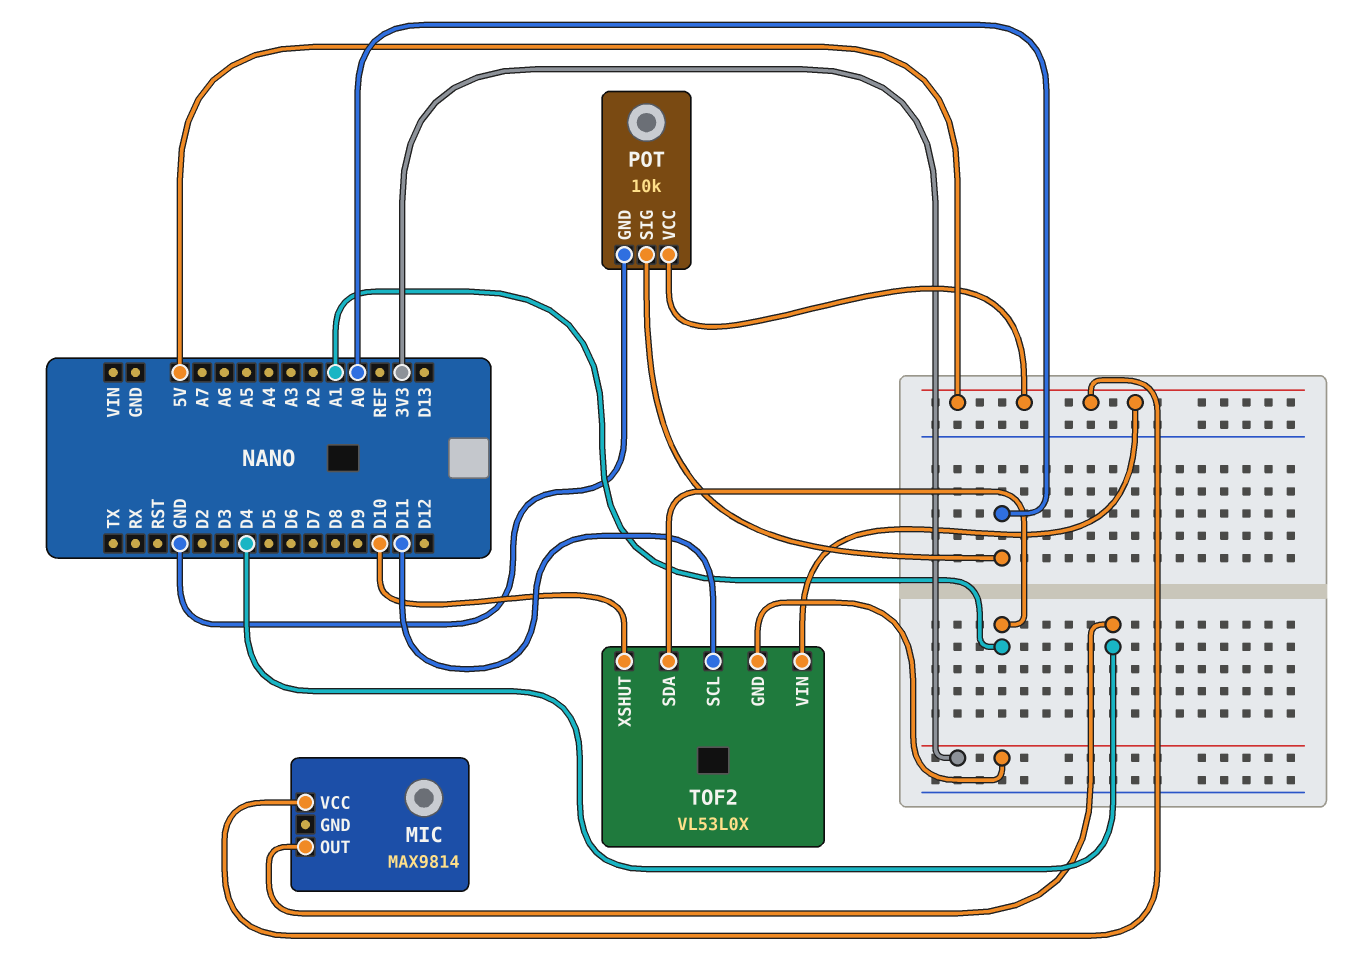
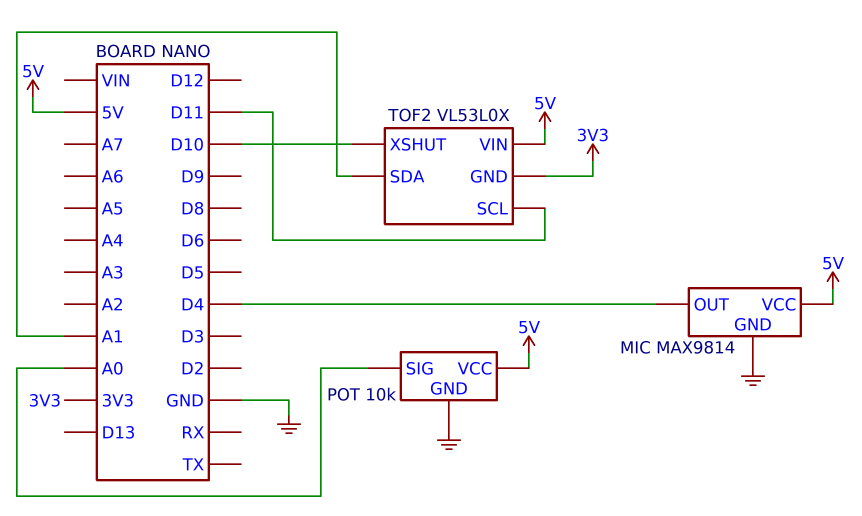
MIC pin GND: none -> GND

